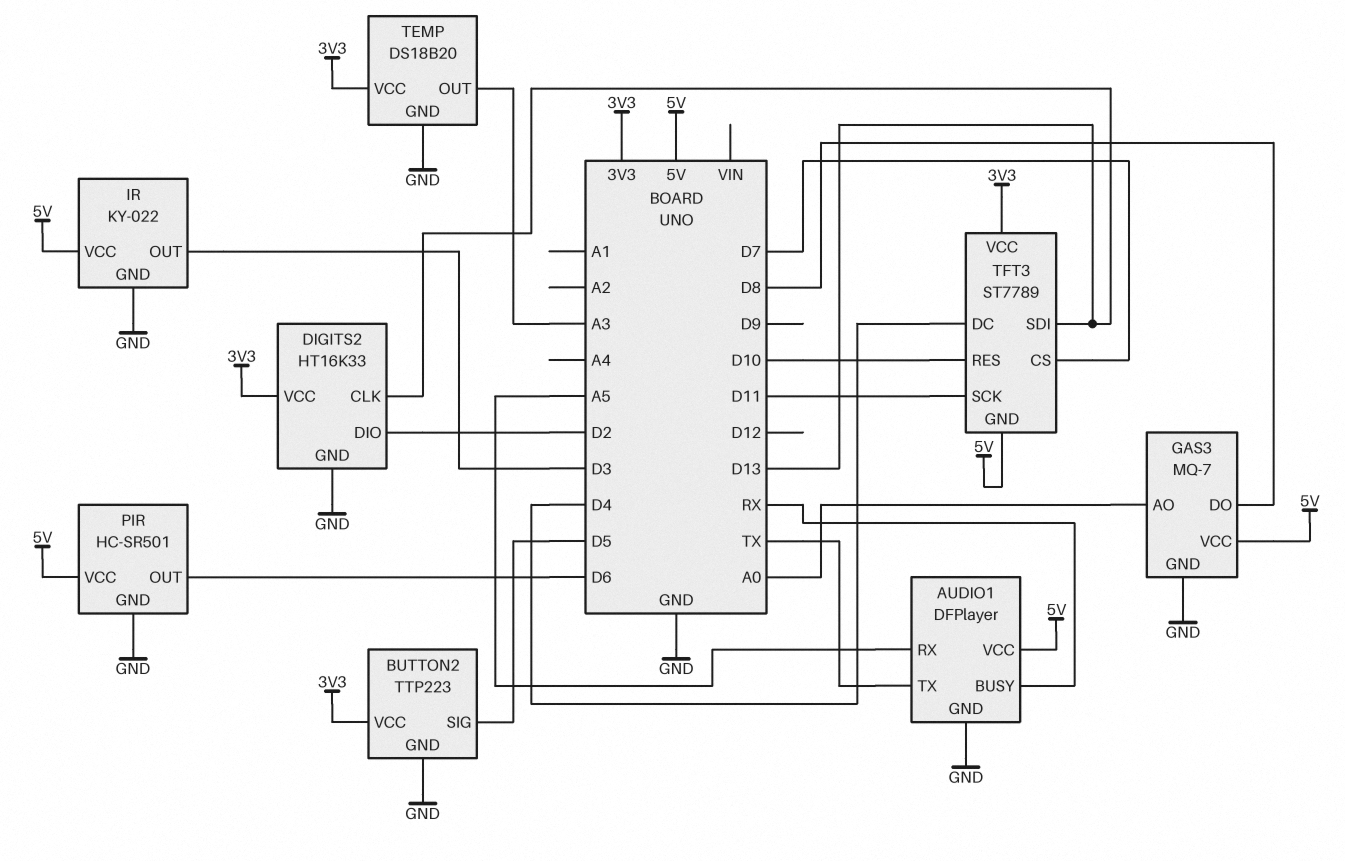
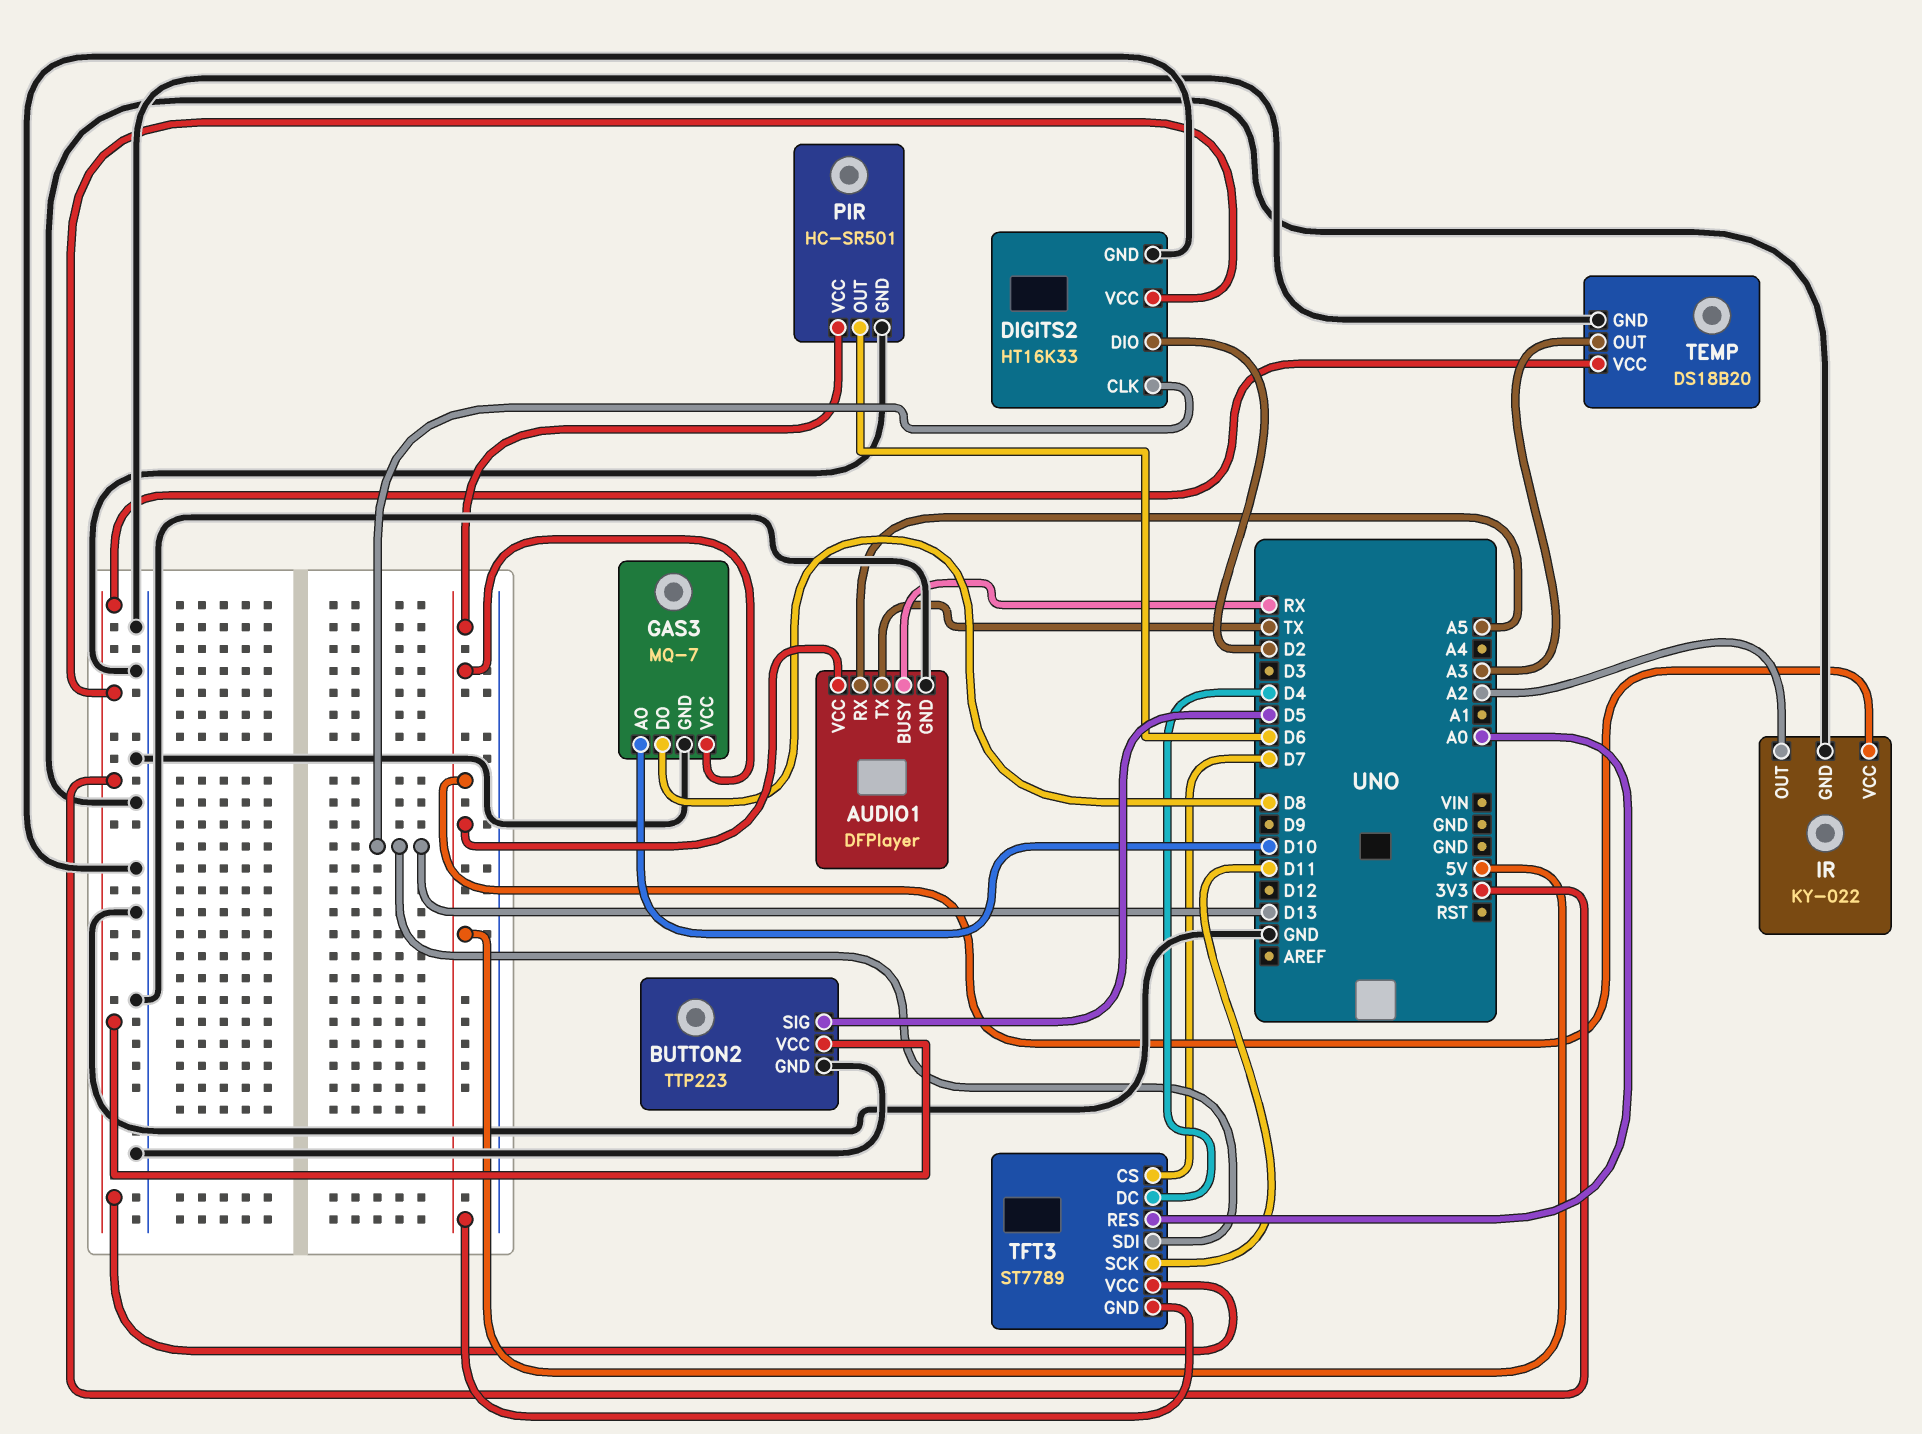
GAS3 pin AO: A0 -> D10
IR pin OUT: D3 -> A2
TFT3 pin RES: D10 -> A0

